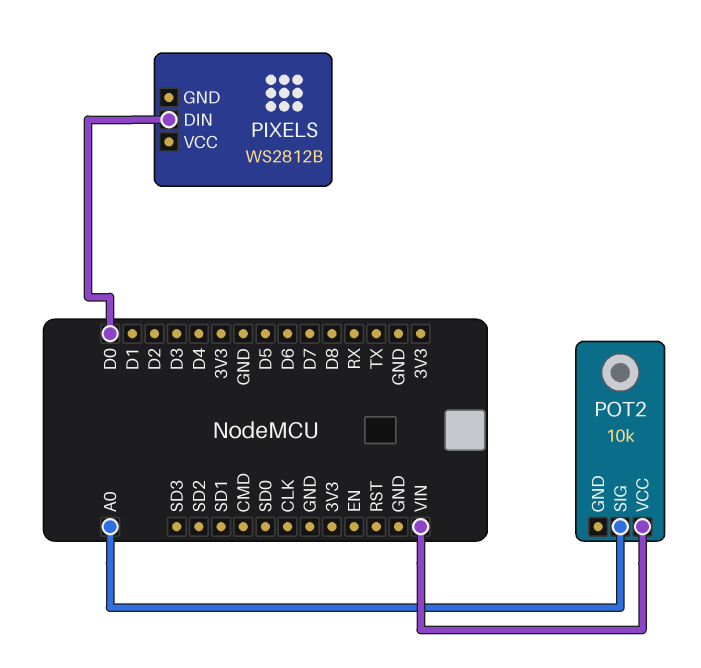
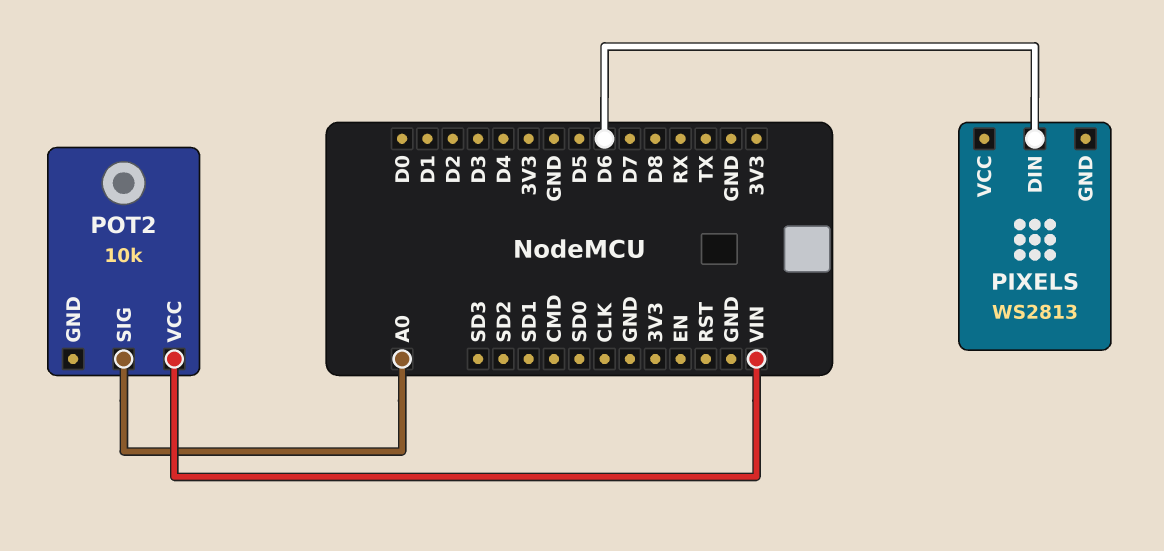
PIXELS: WS2812B -> WS2813
PIXELS pin DIN: D0 -> D6

